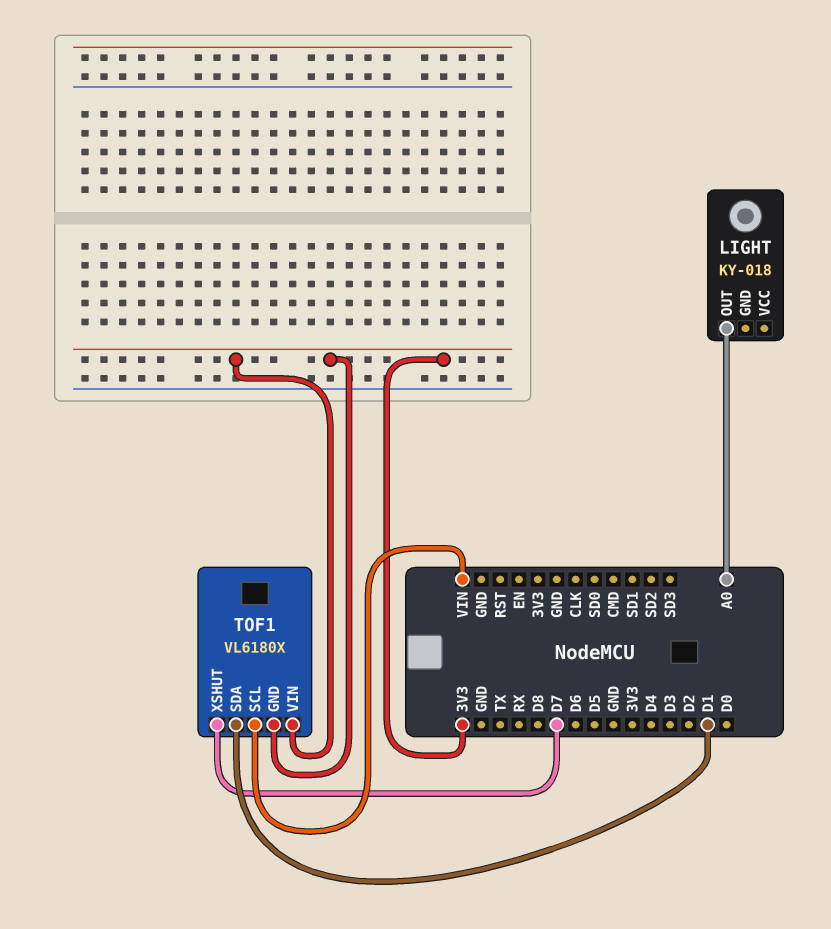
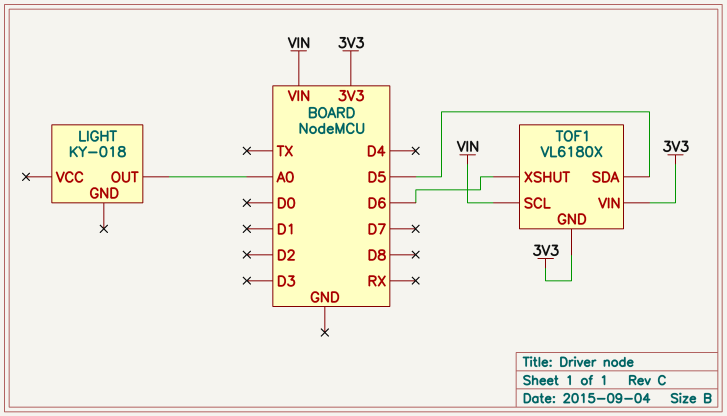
TOF1 pin SDA: D1 -> D5
TOF1 pin XSHUT: D7 -> D6

